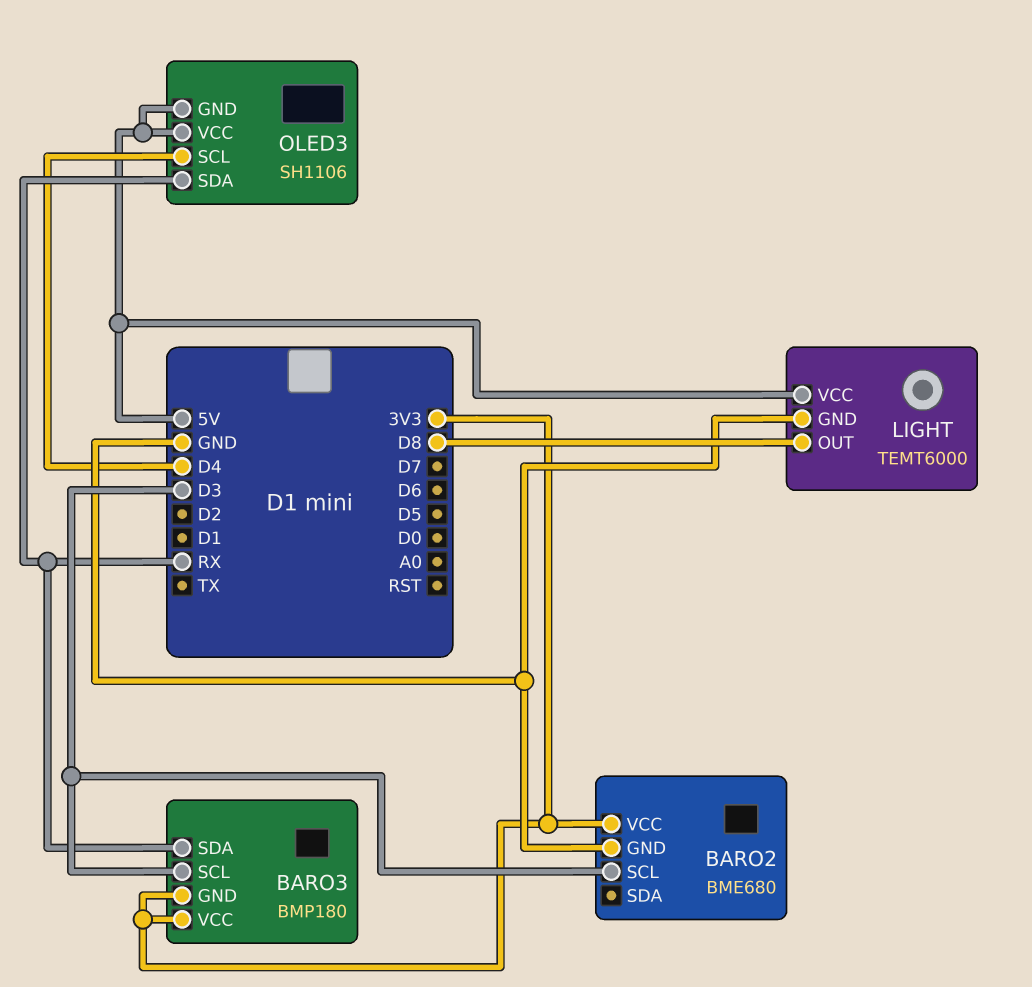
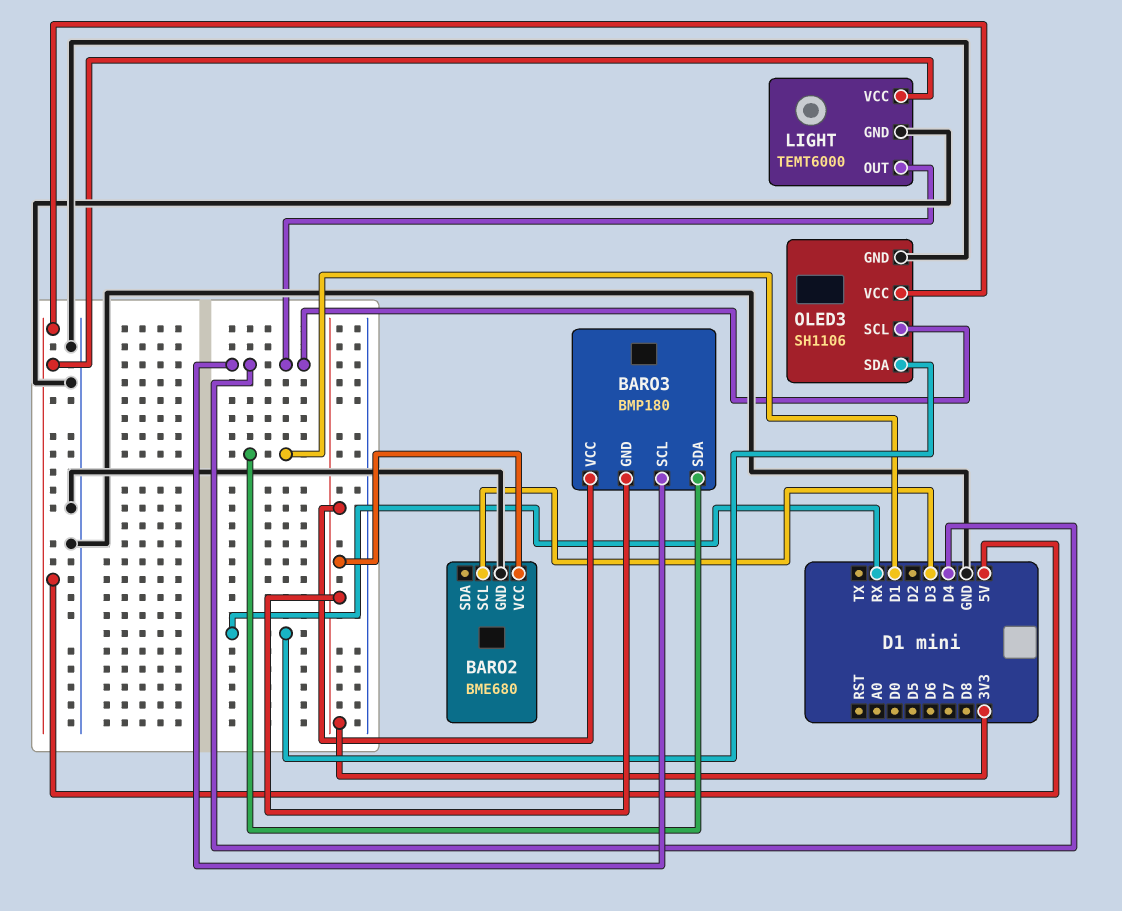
BARO3 pin SCL: D3 -> D4
BARO3 pin SDA: RX -> D1
LIGHT pin OUT: D8 -> D4
OLED3 pin GND: 5V -> GND

